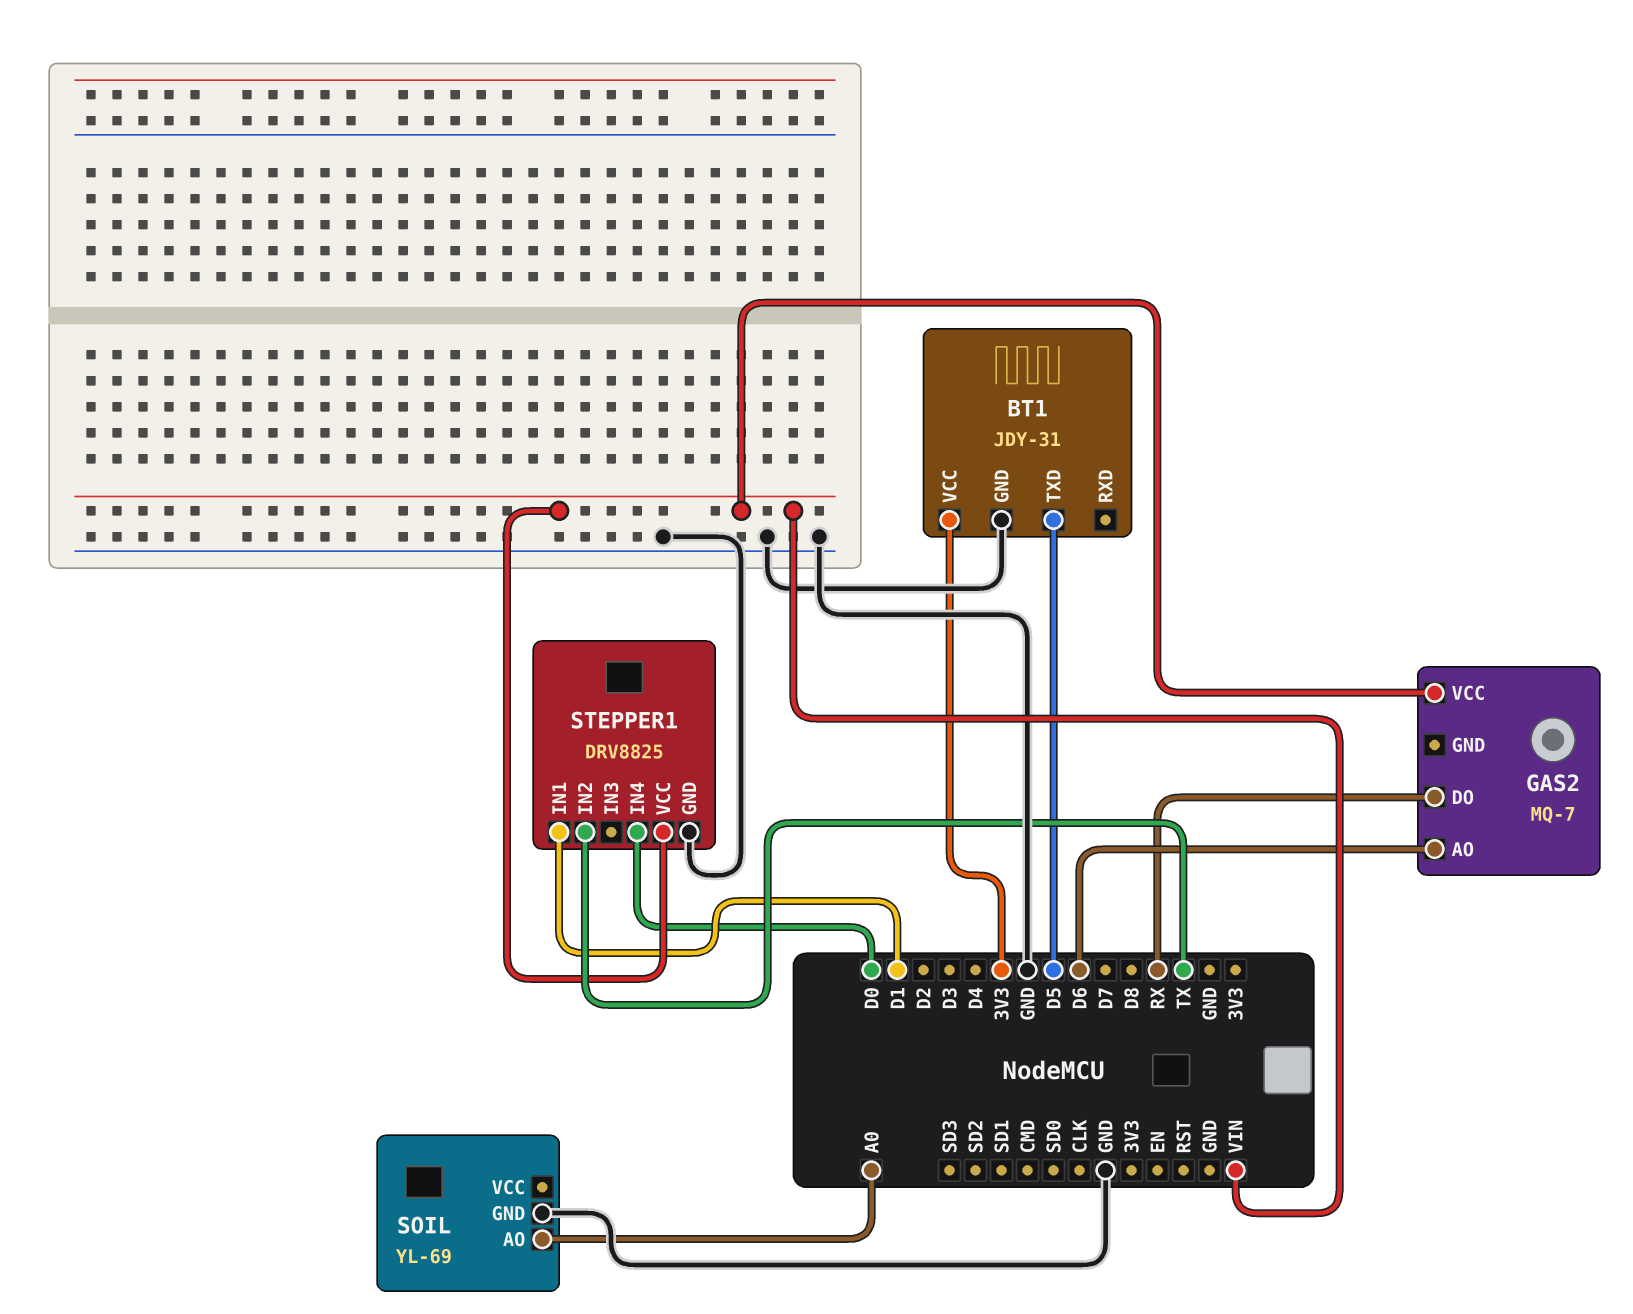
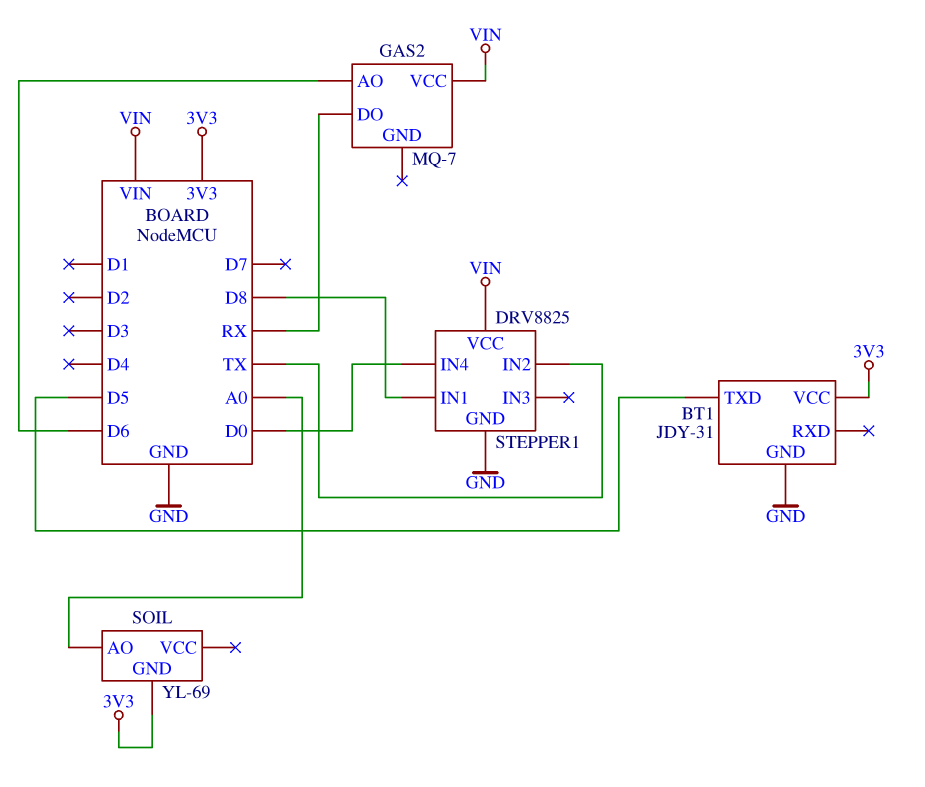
SOIL pin GND: GND -> 3V3
STEPPER1 pin IN1: D1 -> D8

